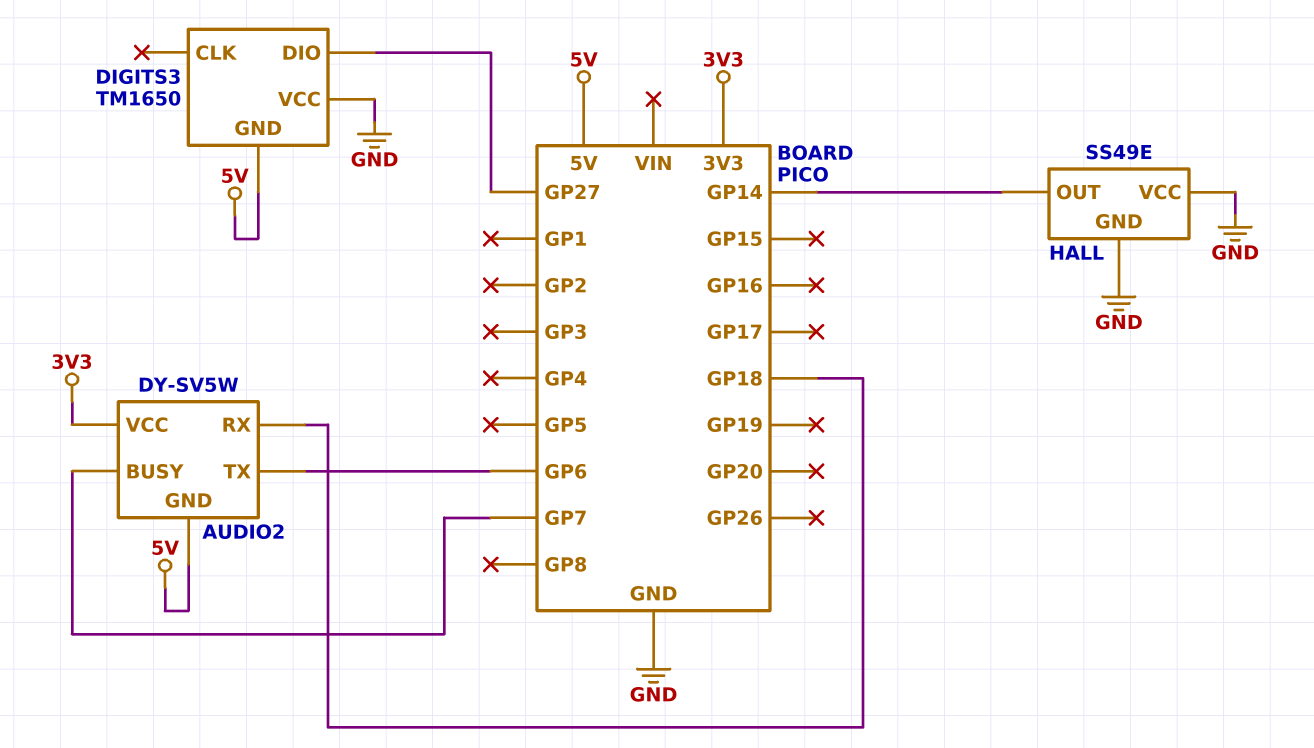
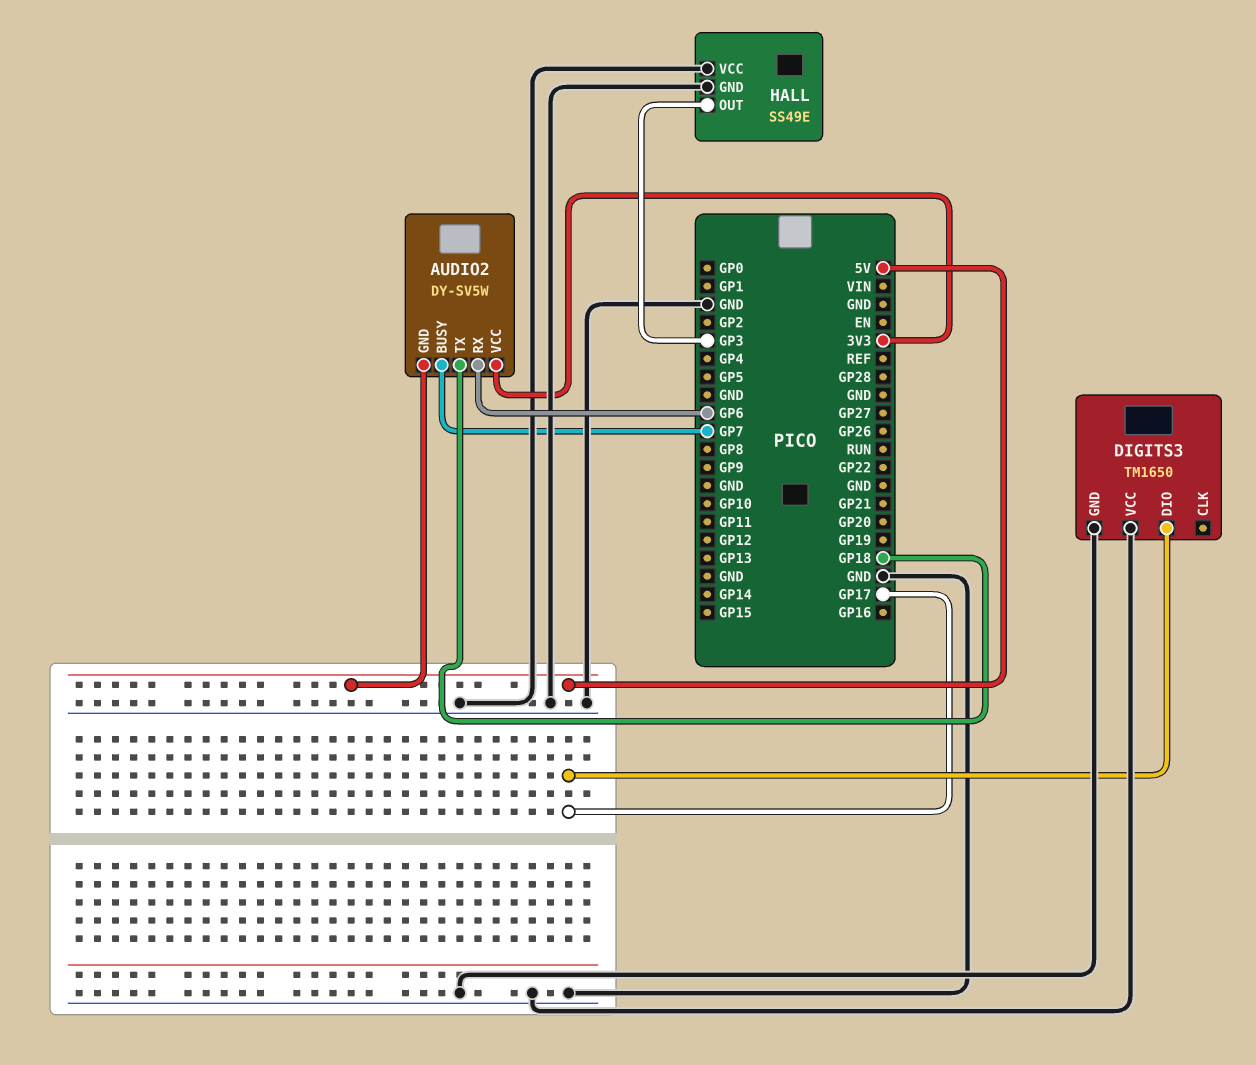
AUDIO2 pin RX: GP18 -> GP6
AUDIO2 pin TX: GP6 -> GP18
DIGITS3 pin DIO: GP27 -> GP17
DIGITS3 pin GND: 5V -> GND
HALL pin OUT: GP14 -> GP3

